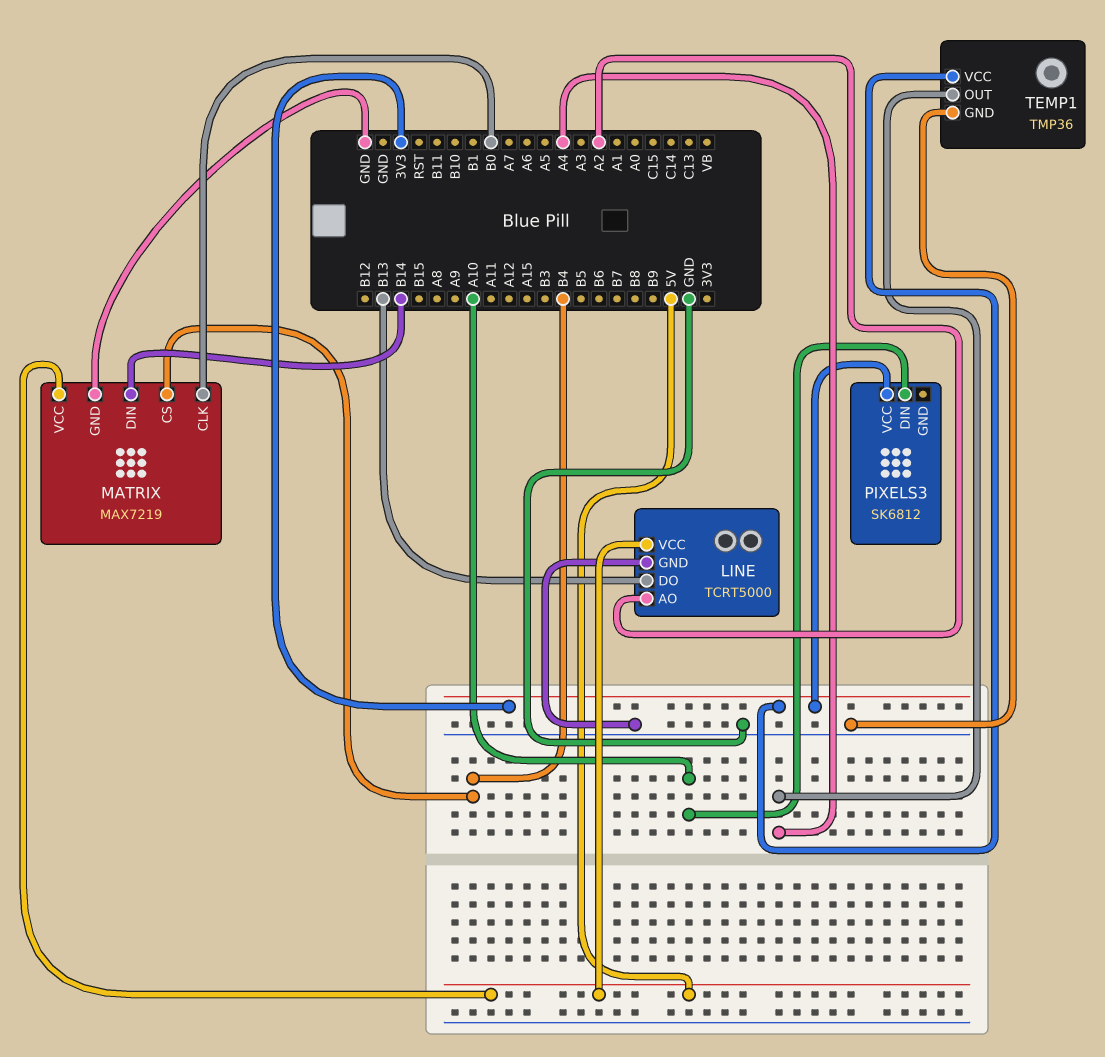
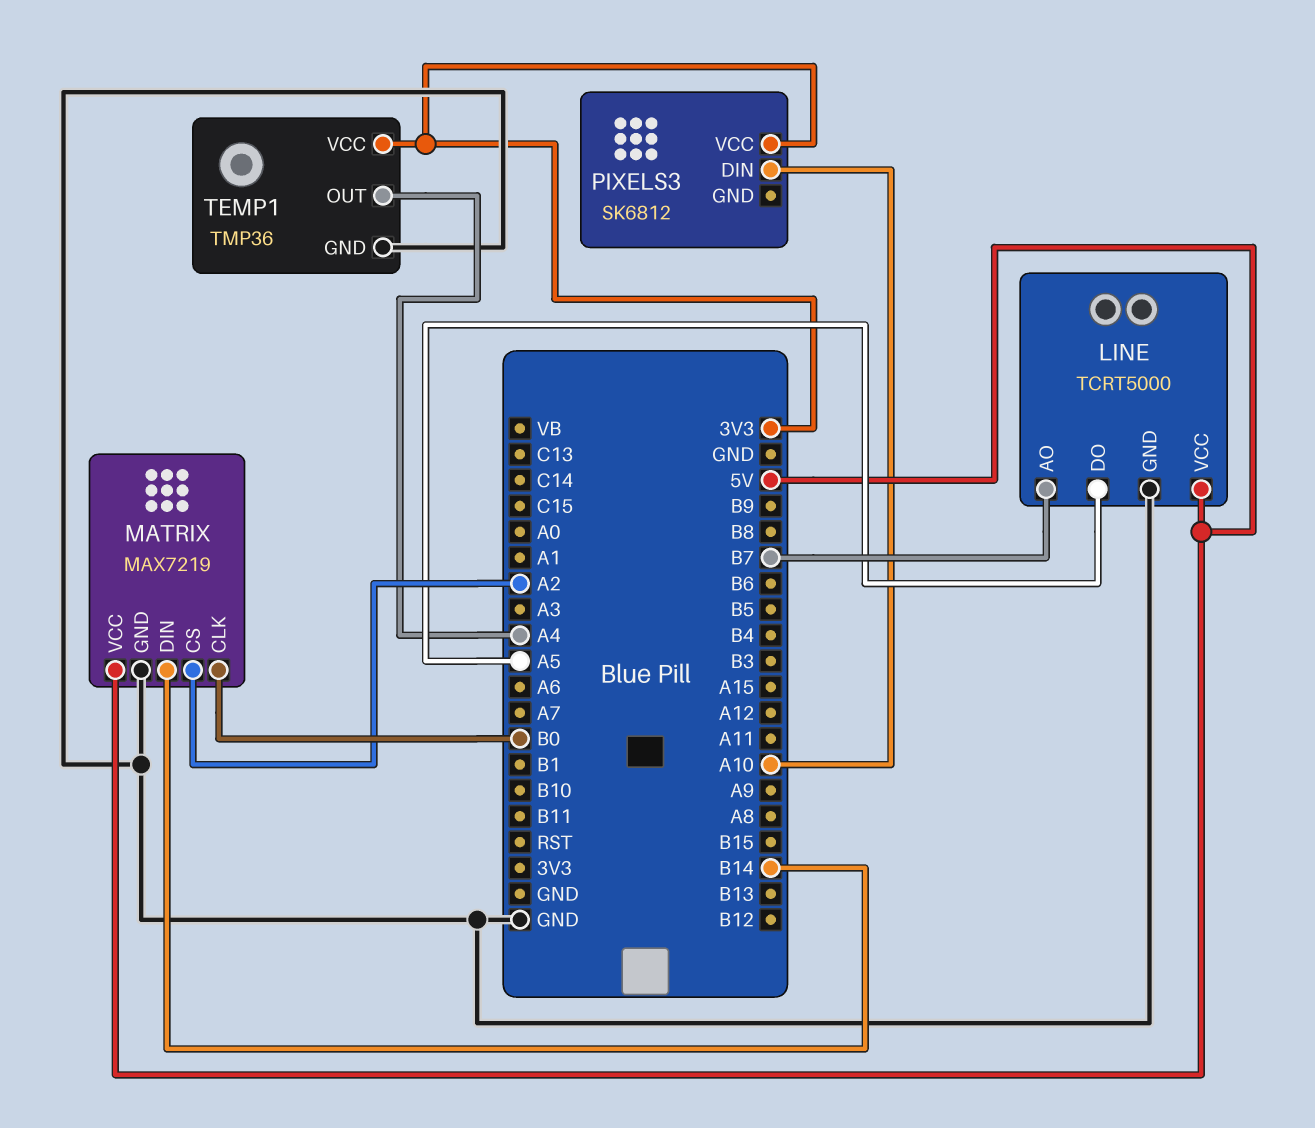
LINE pin AO: A2 -> B7
LINE pin DO: B13 -> A5
MATRIX pin CS: B4 -> A2

